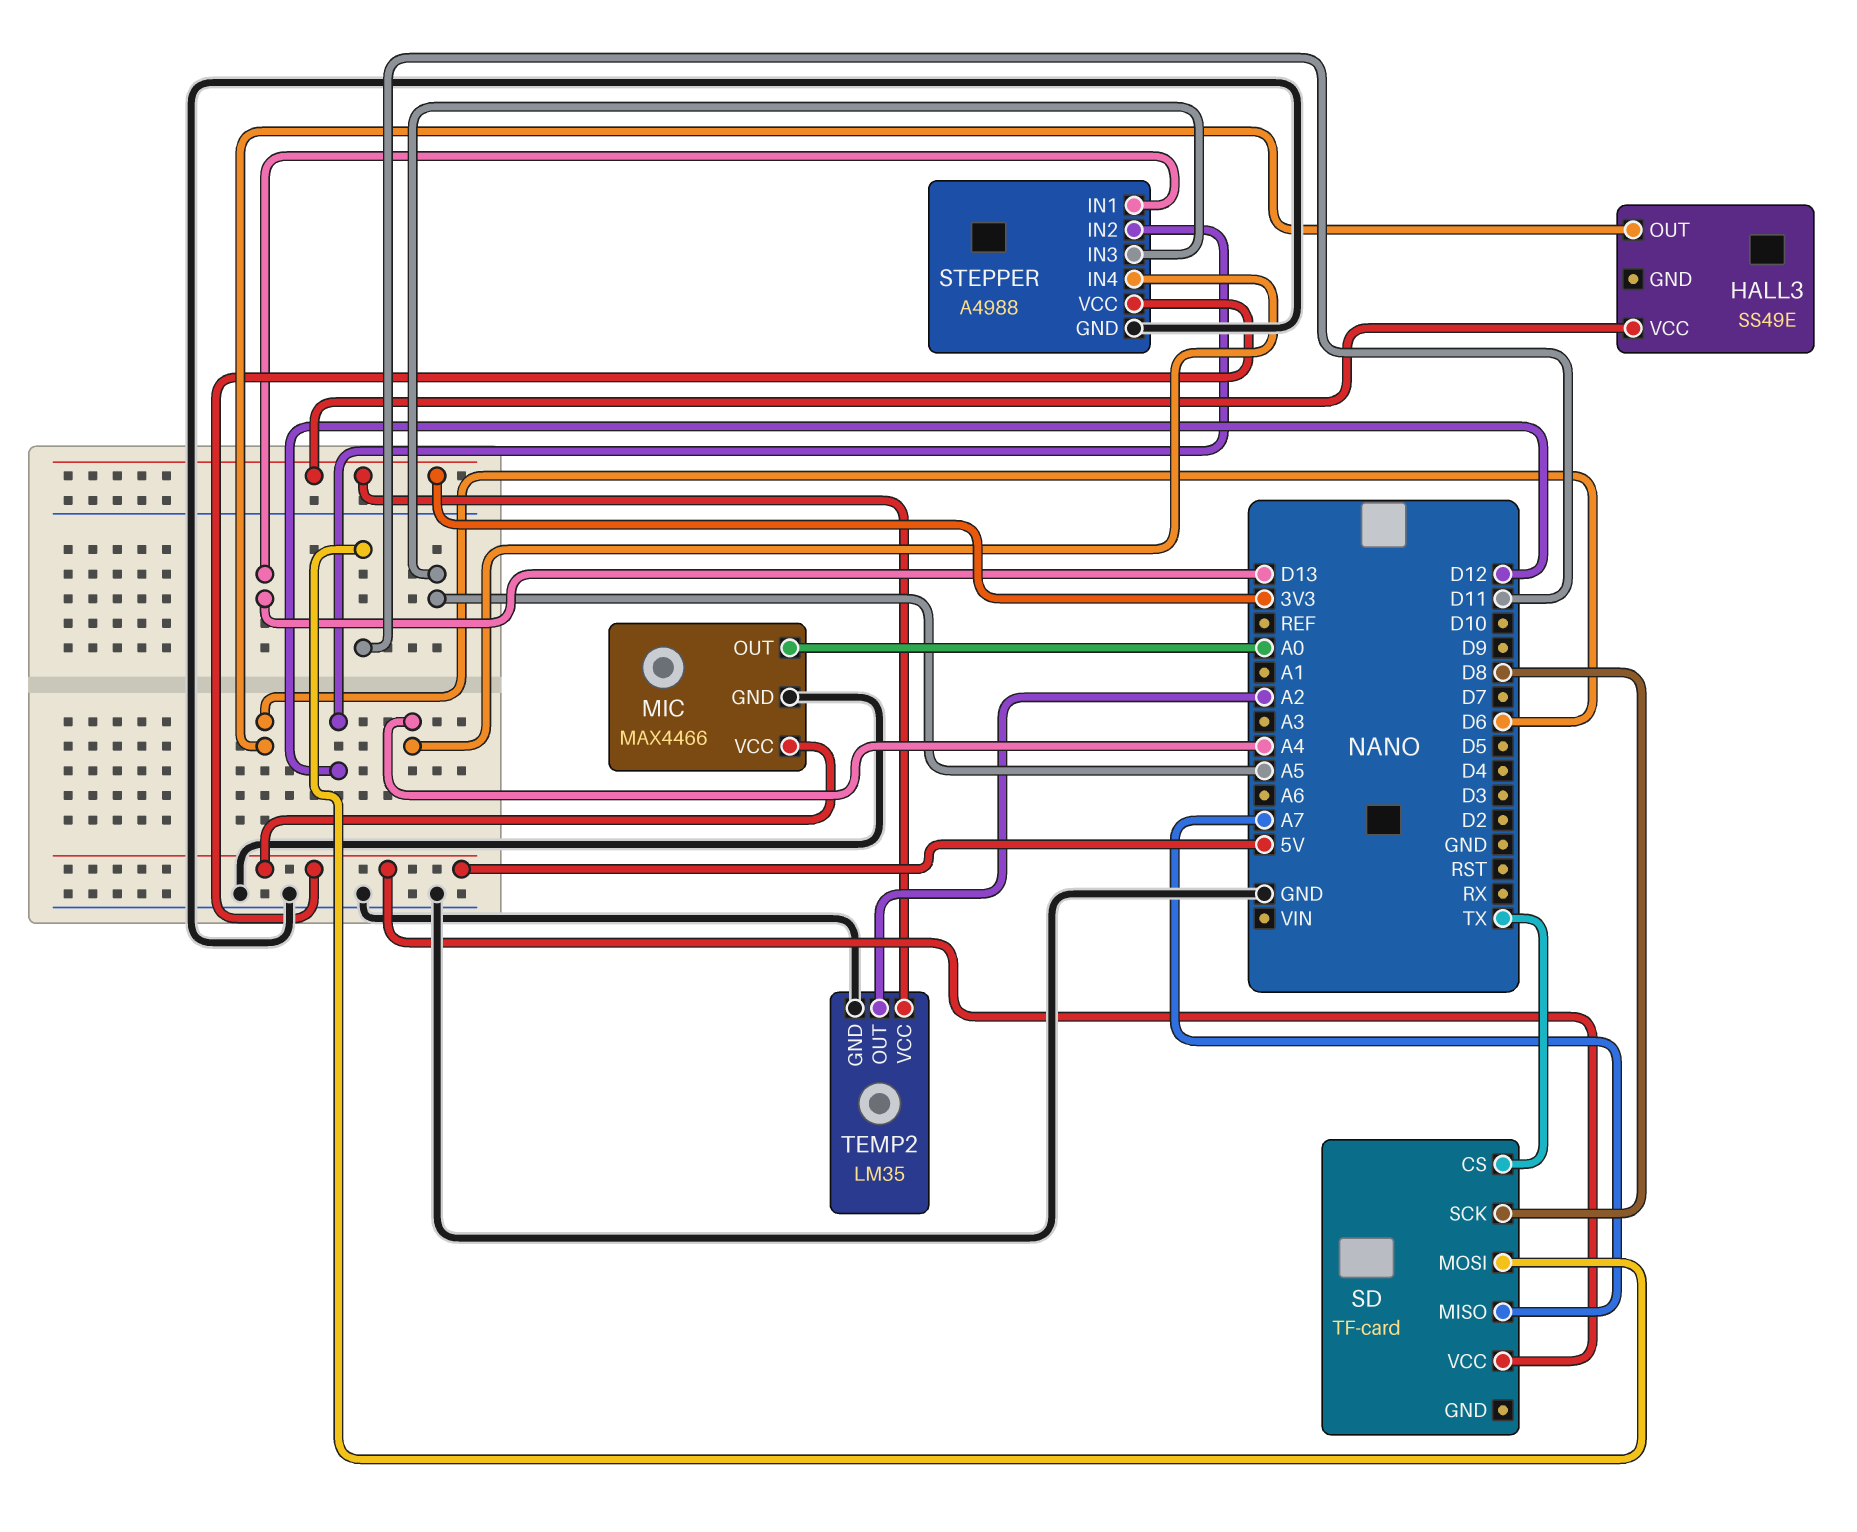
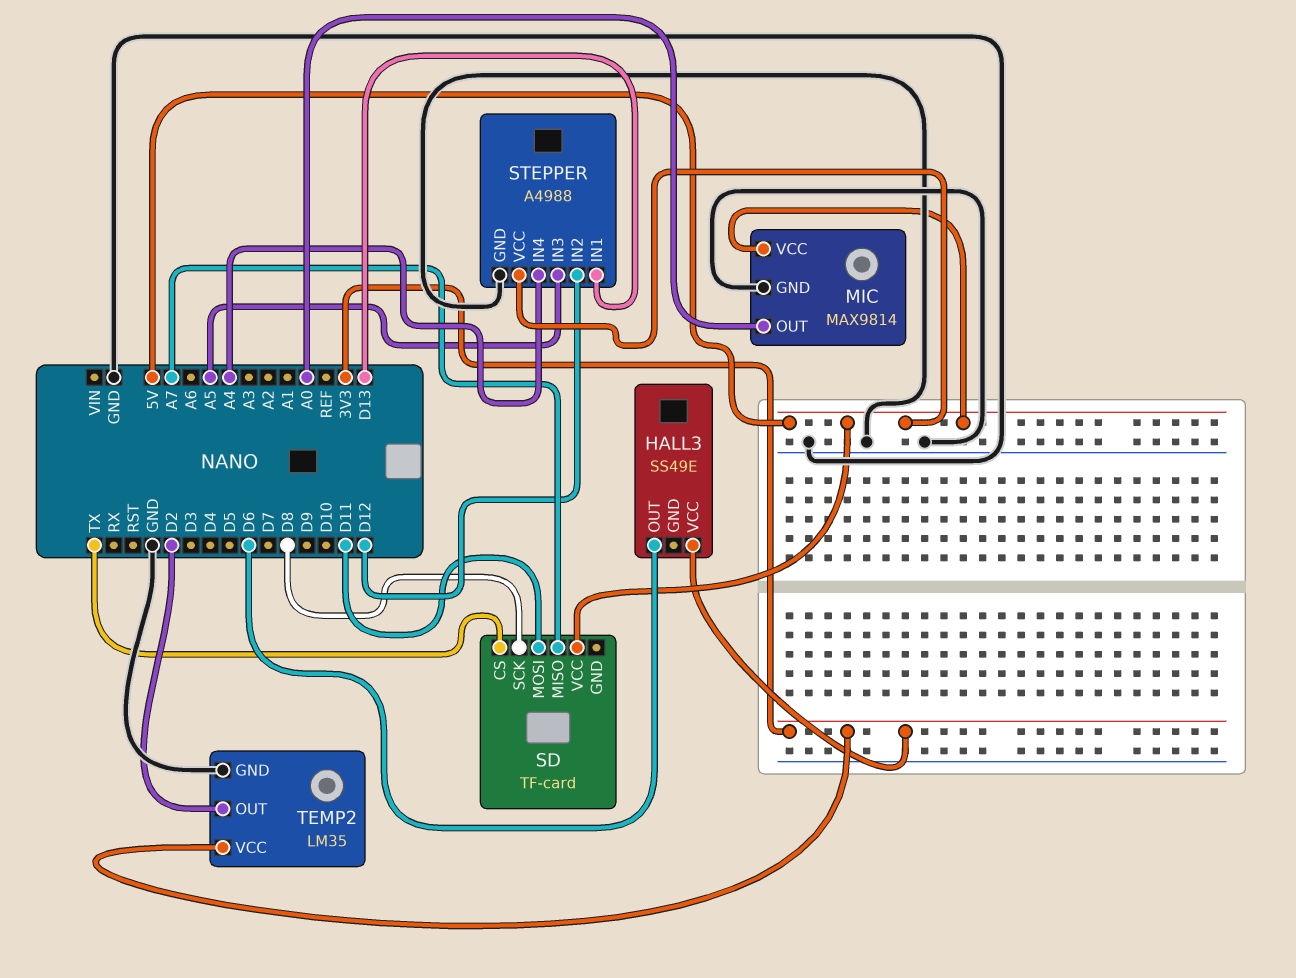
MIC: MAX4466 -> MAX9814
TEMP2 pin OUT: A2 -> D2

